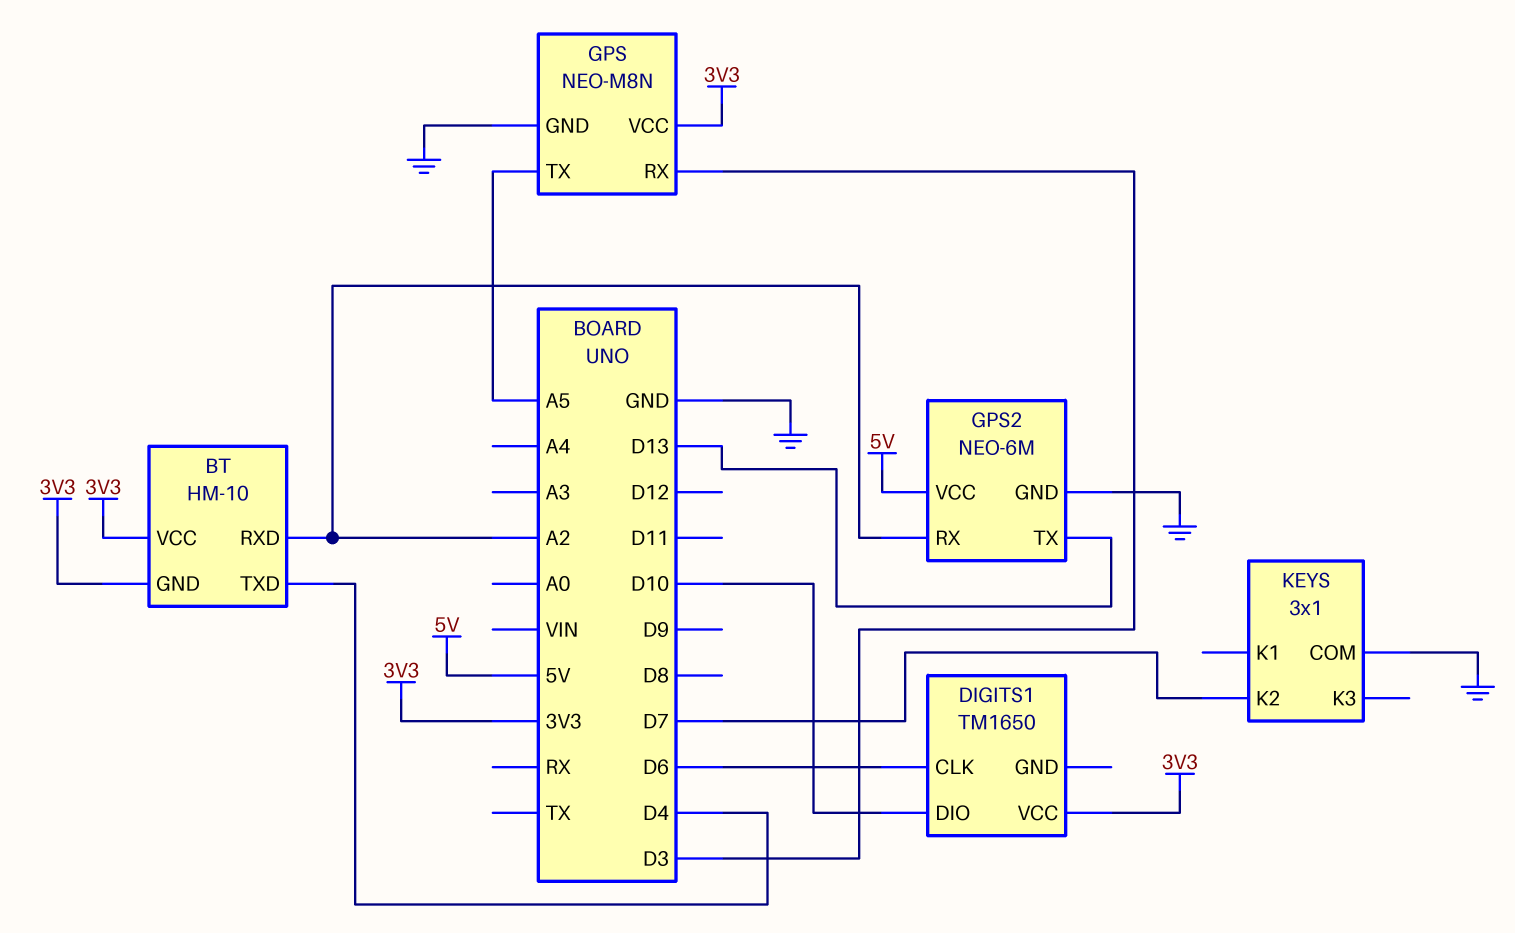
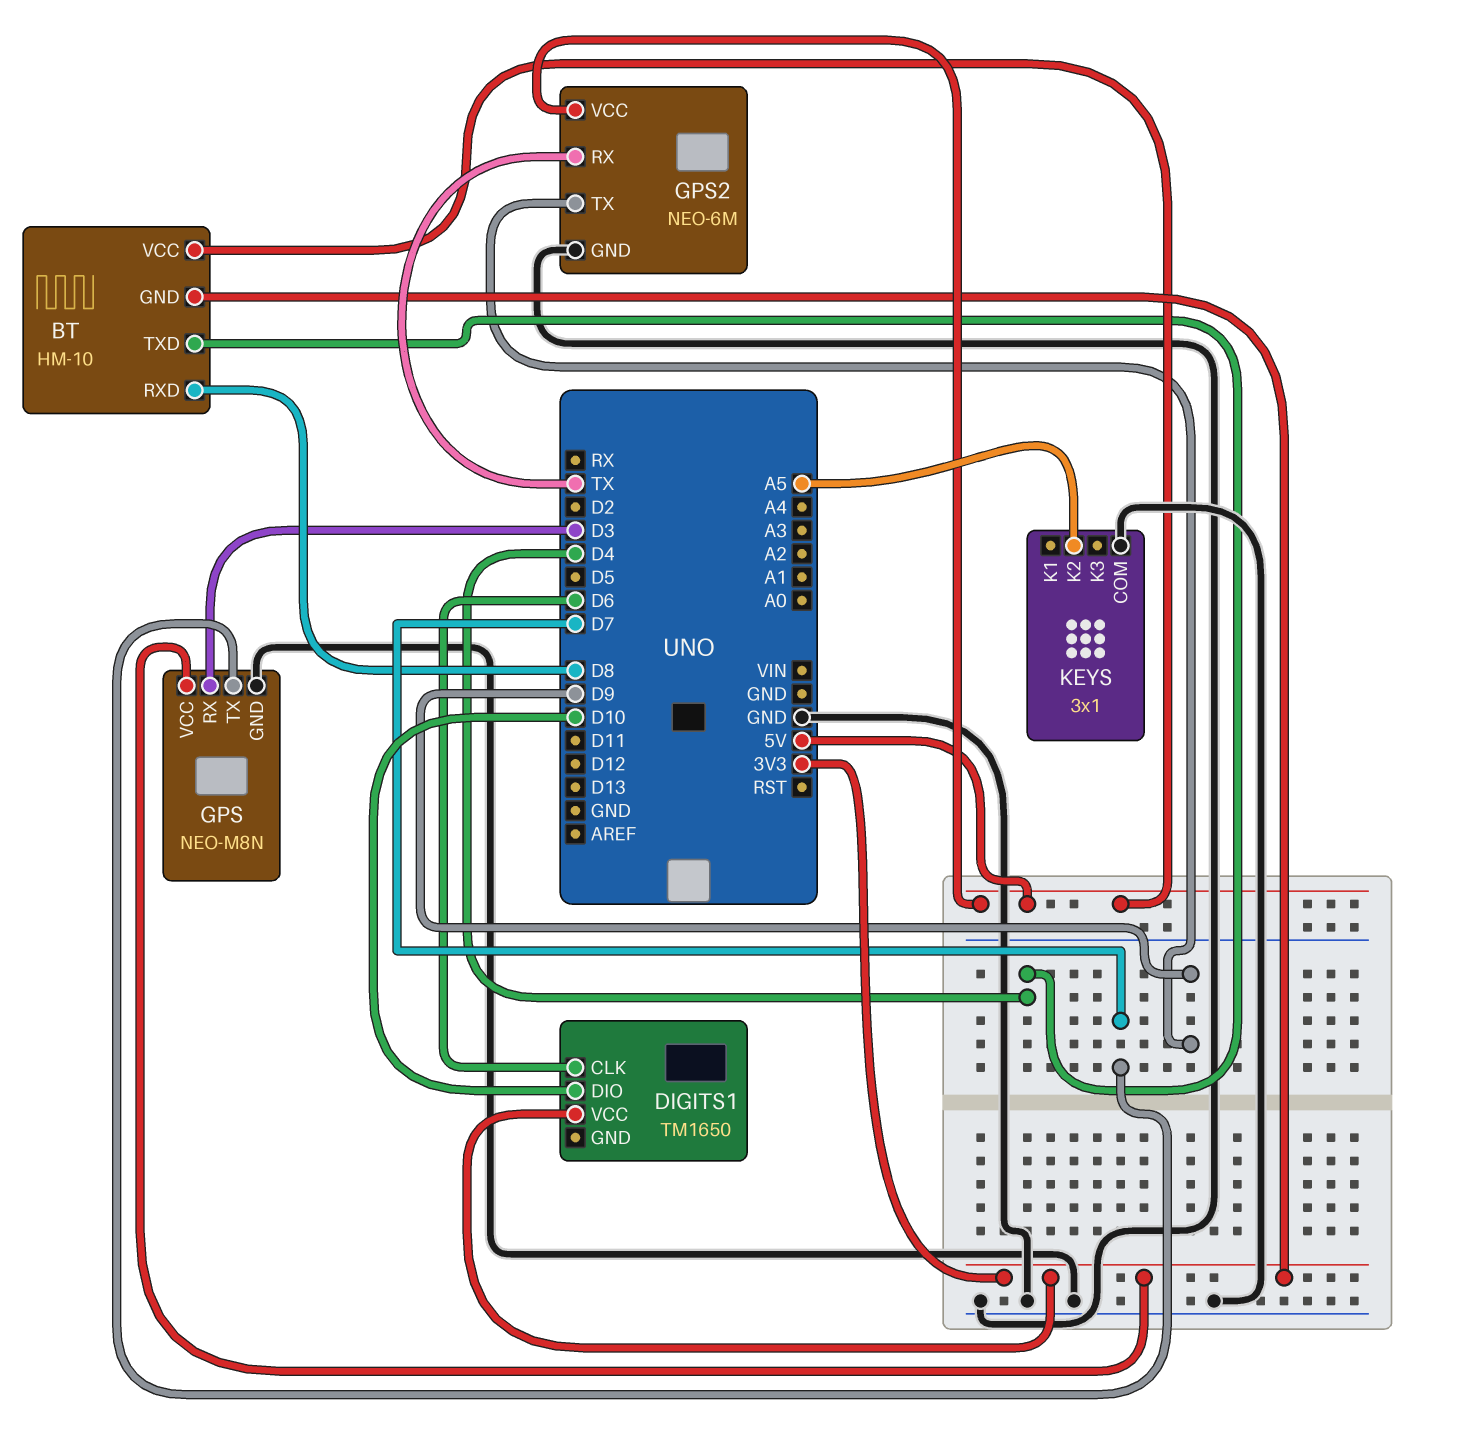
BT pin RXD: A2 -> D8
BT pin VCC: 3V3 -> 5V
GPS pin TX: A5 -> D7
GPS2 pin RX: A2 -> TX
GPS2 pin TX: D13 -> D9
KEYS pin K2: D7 -> A5

